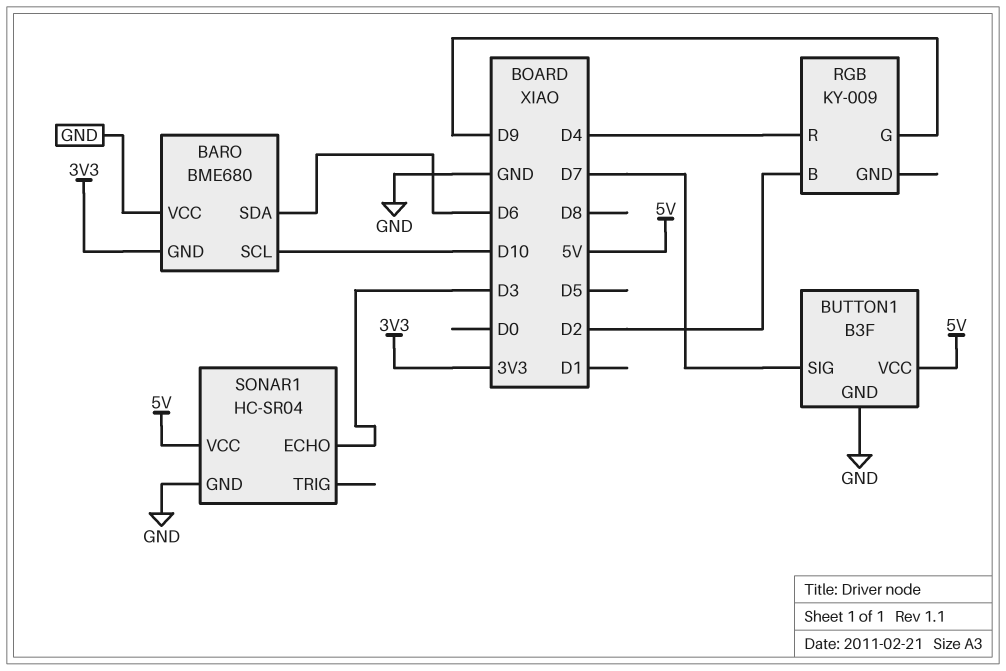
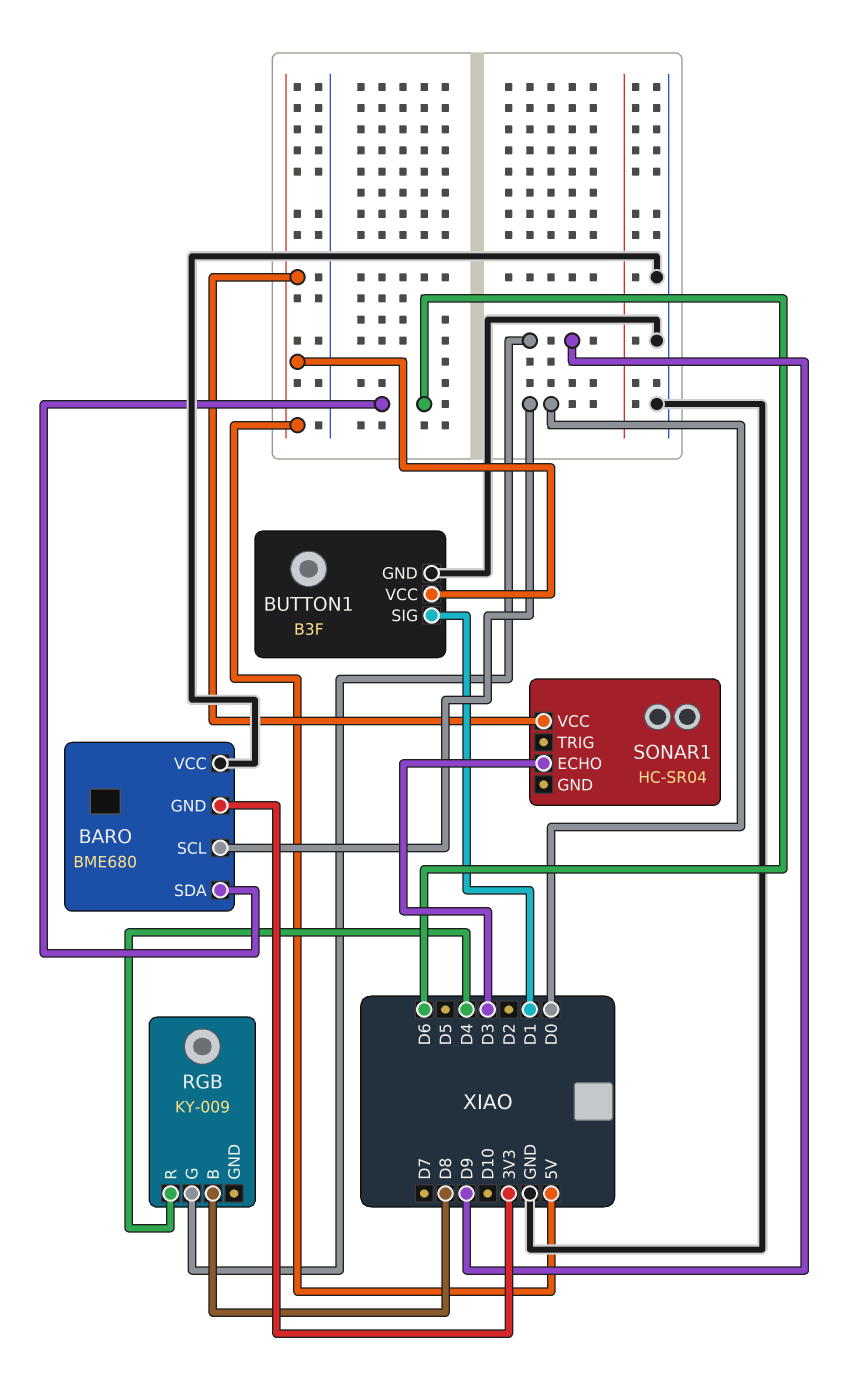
BARO pin SCL: D10 -> D0
BUTTON1 pin SIG: D7 -> D1
RGB pin B: D2 -> D8
SONAR1 pin GND: GND -> none

